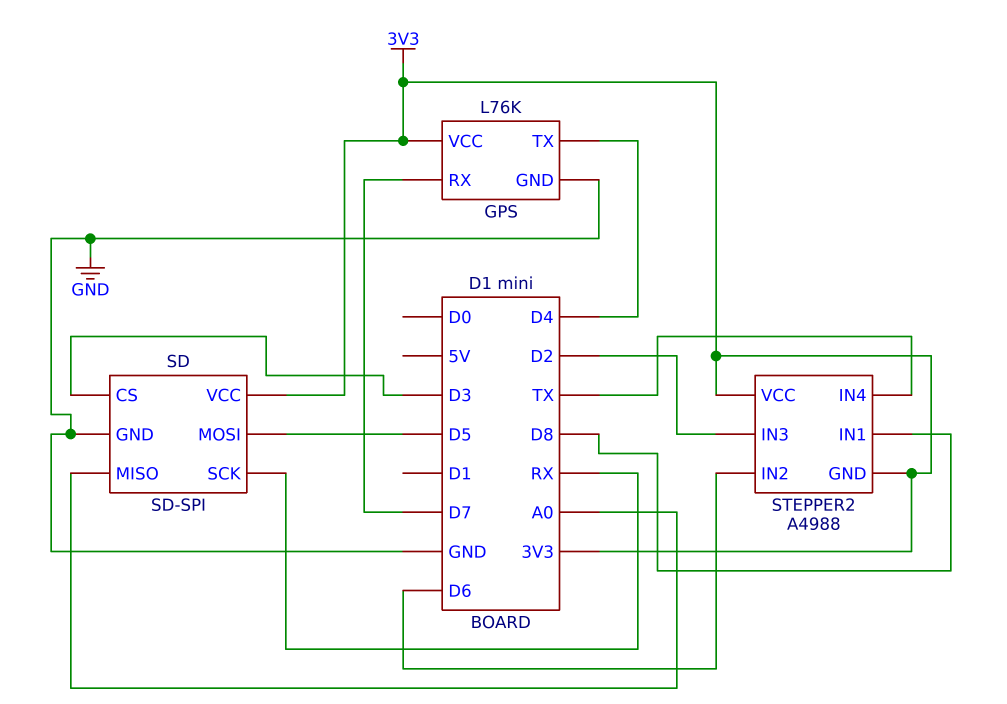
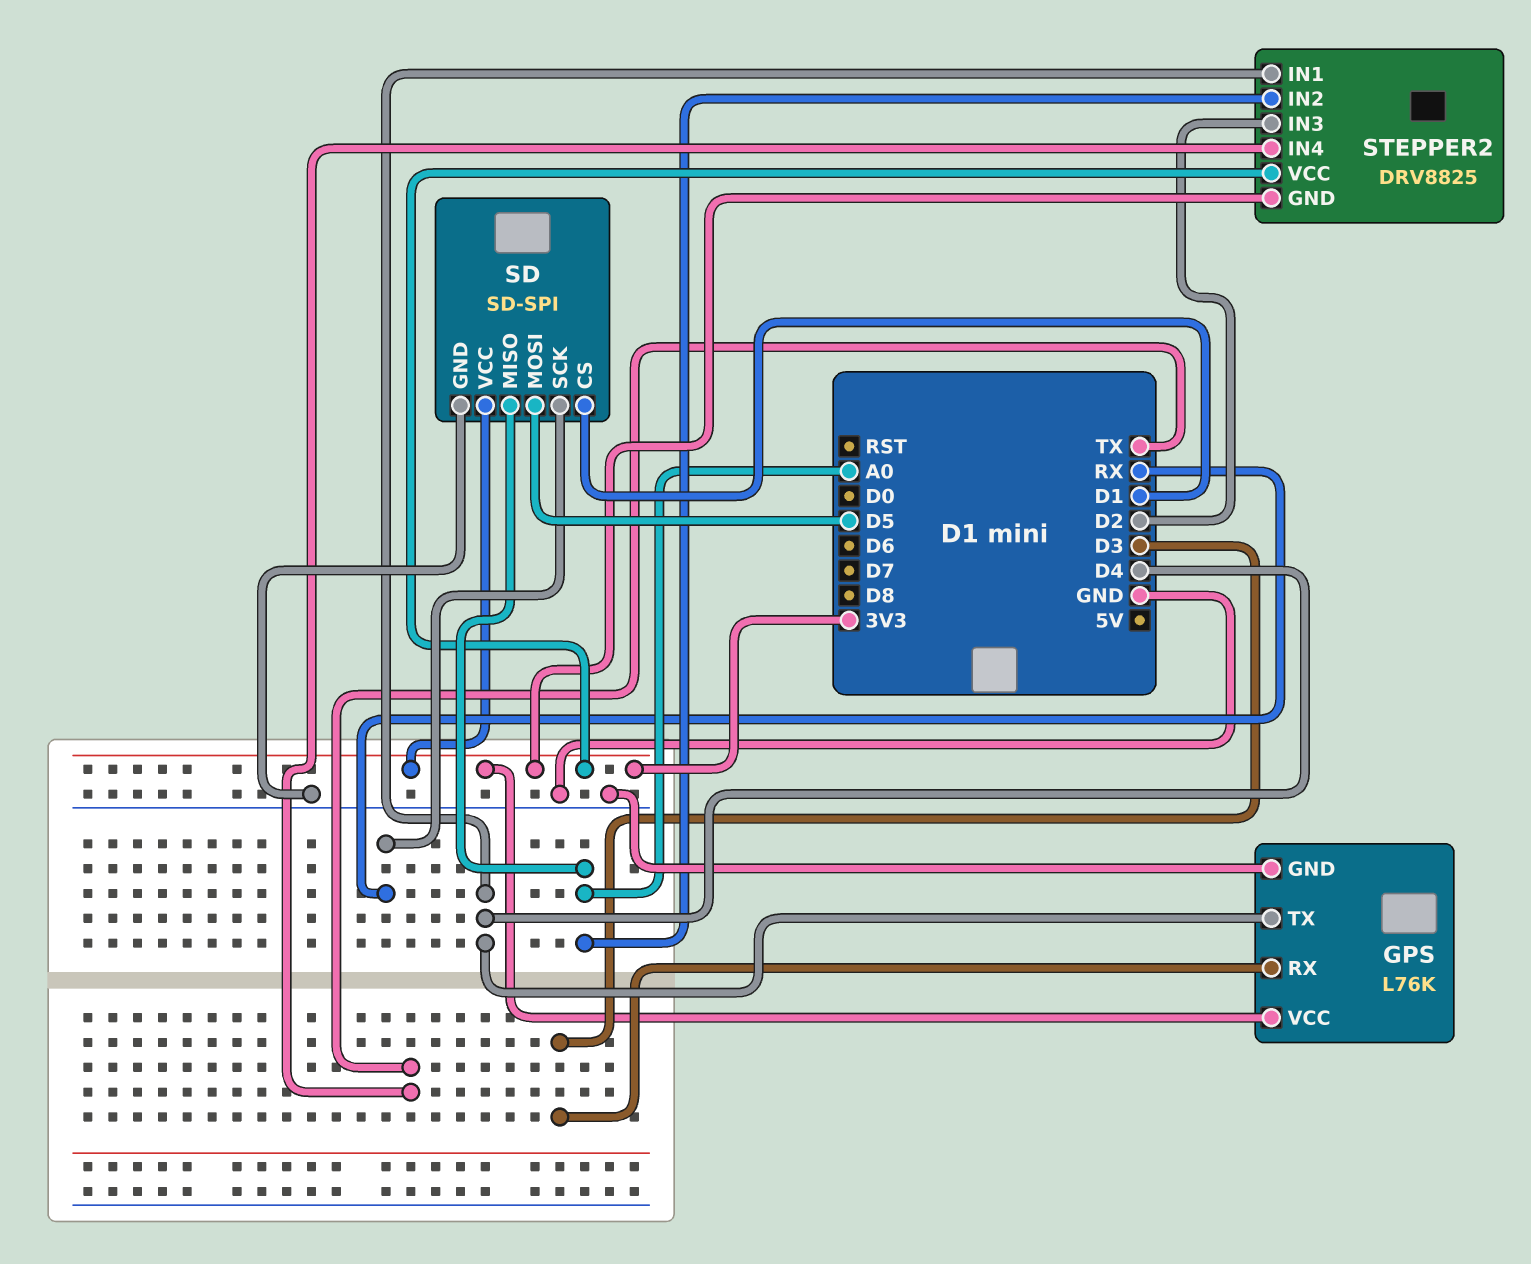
GPS pin RX: D7 -> D3
SD pin CS: D3 -> D1
STEPPER2: A4988 -> DRV8825
STEPPER2 pin IN1: D8 -> D4
STEPPER2 pin IN2: D6 -> A0

